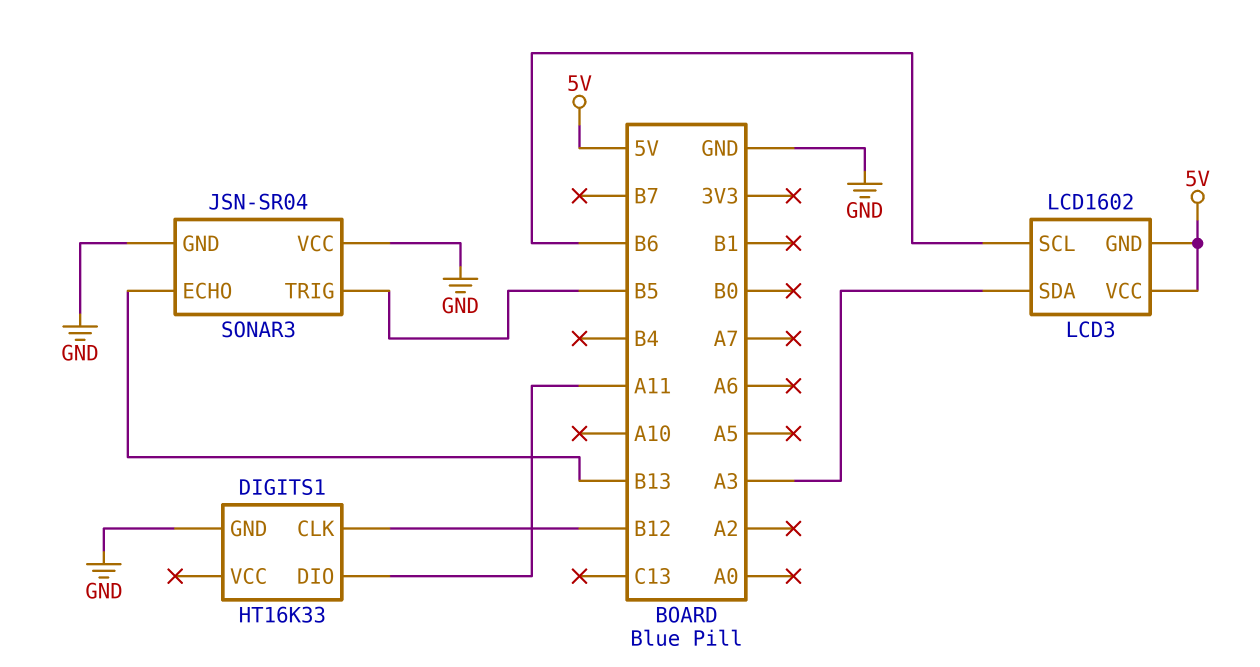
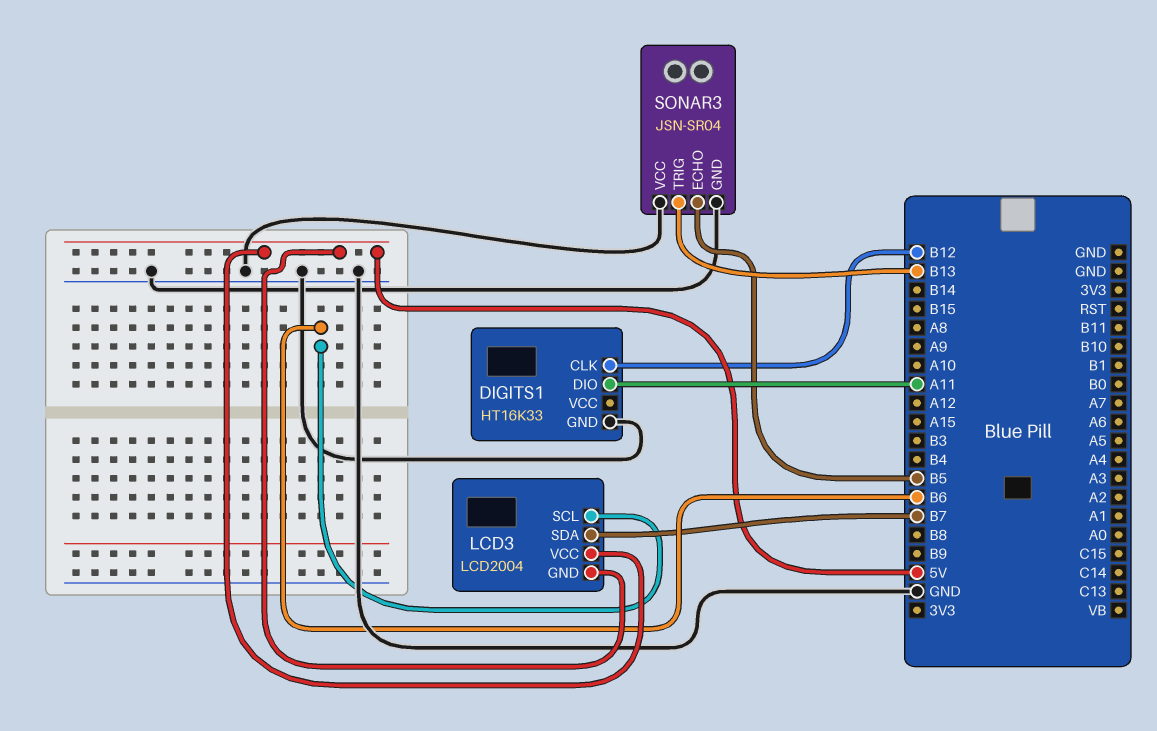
LCD3: LCD1602 -> LCD2004
LCD3 pin SDA: A3 -> B7
SONAR3 pin ECHO: B13 -> B5
SONAR3 pin TRIG: B5 -> B13

